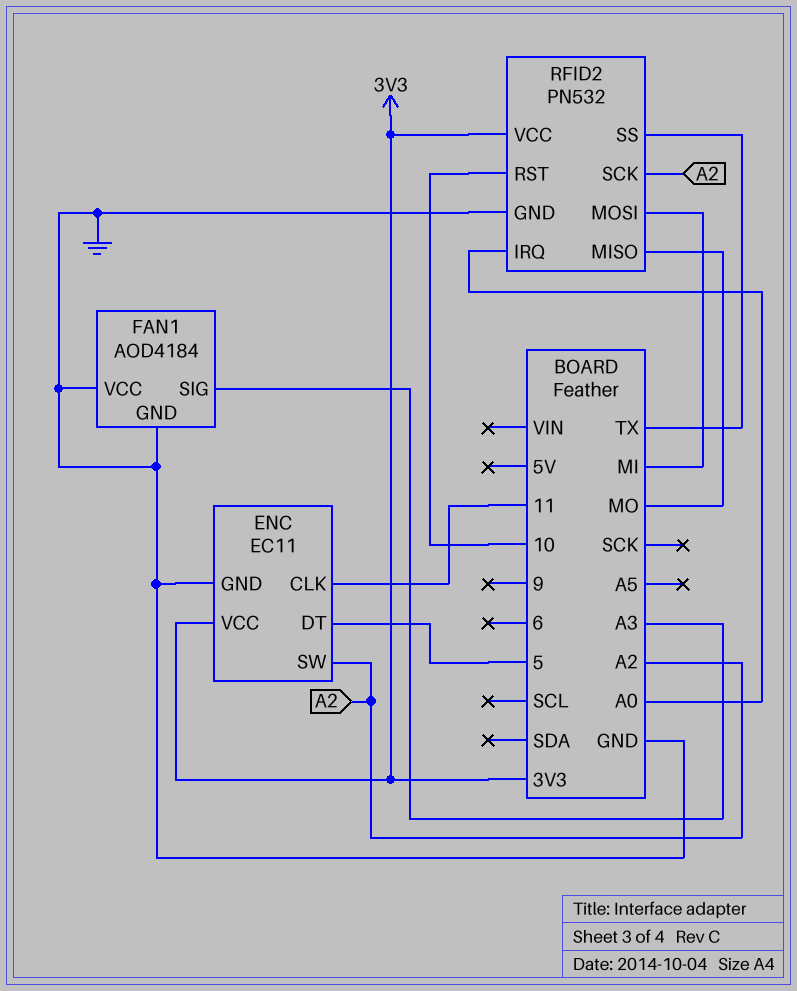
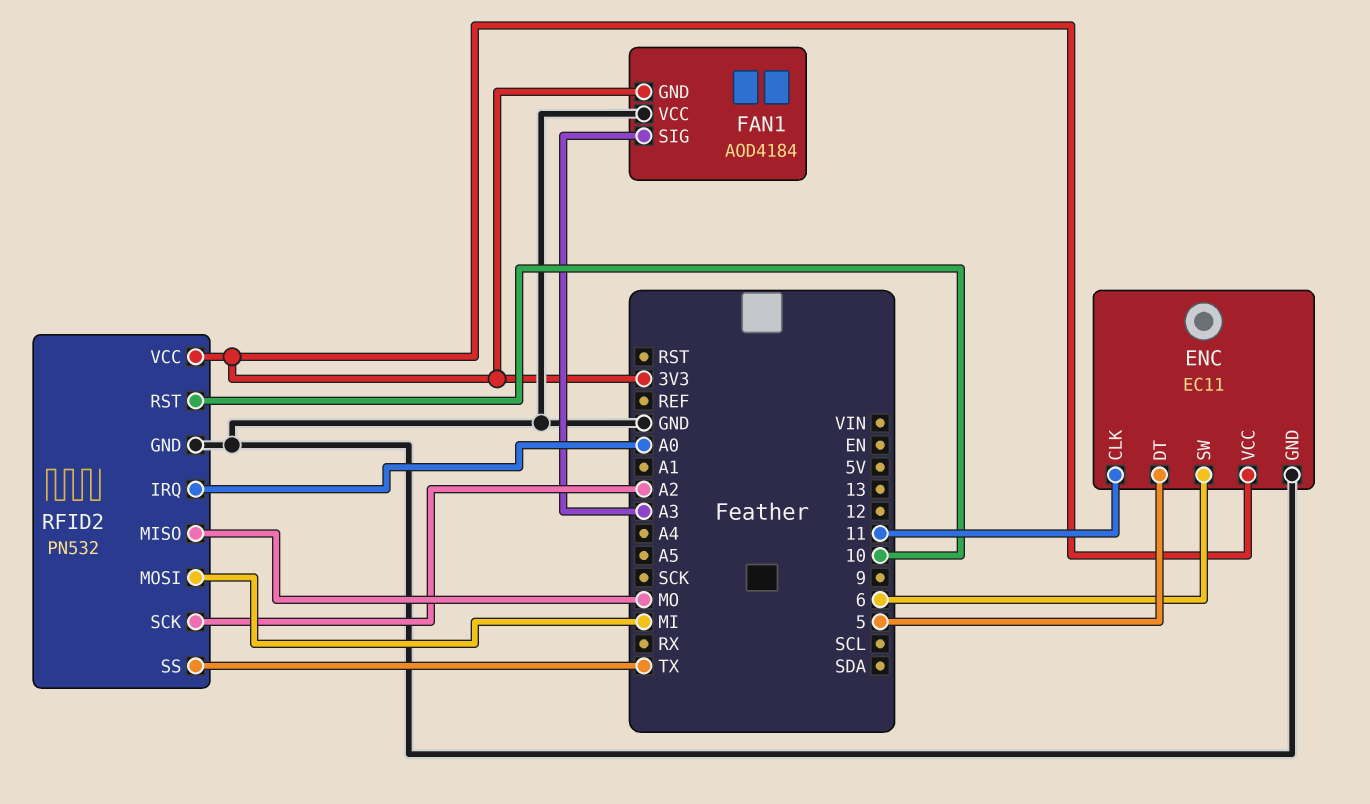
ENC pin SW: A2 -> 6
FAN1 pin GND: GND -> 3V3

